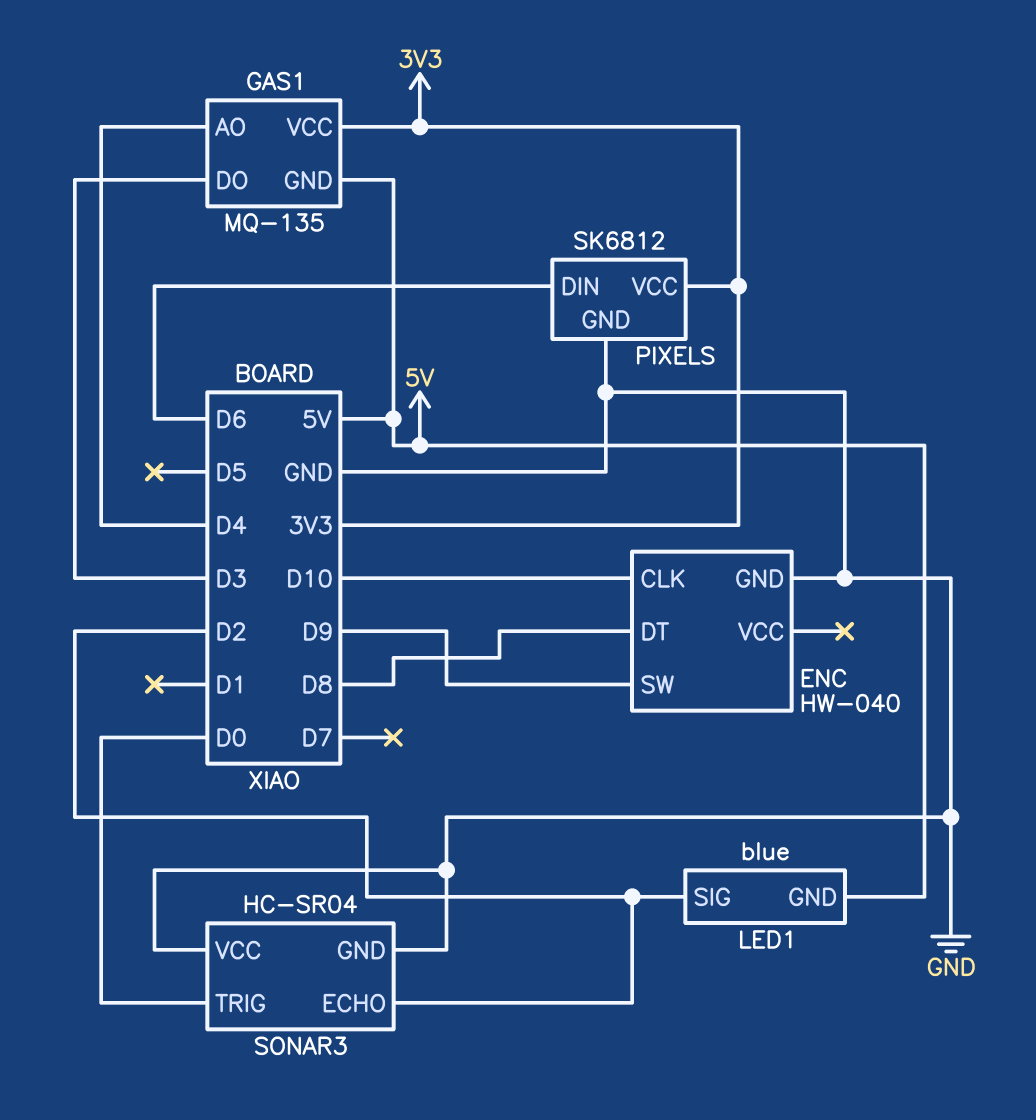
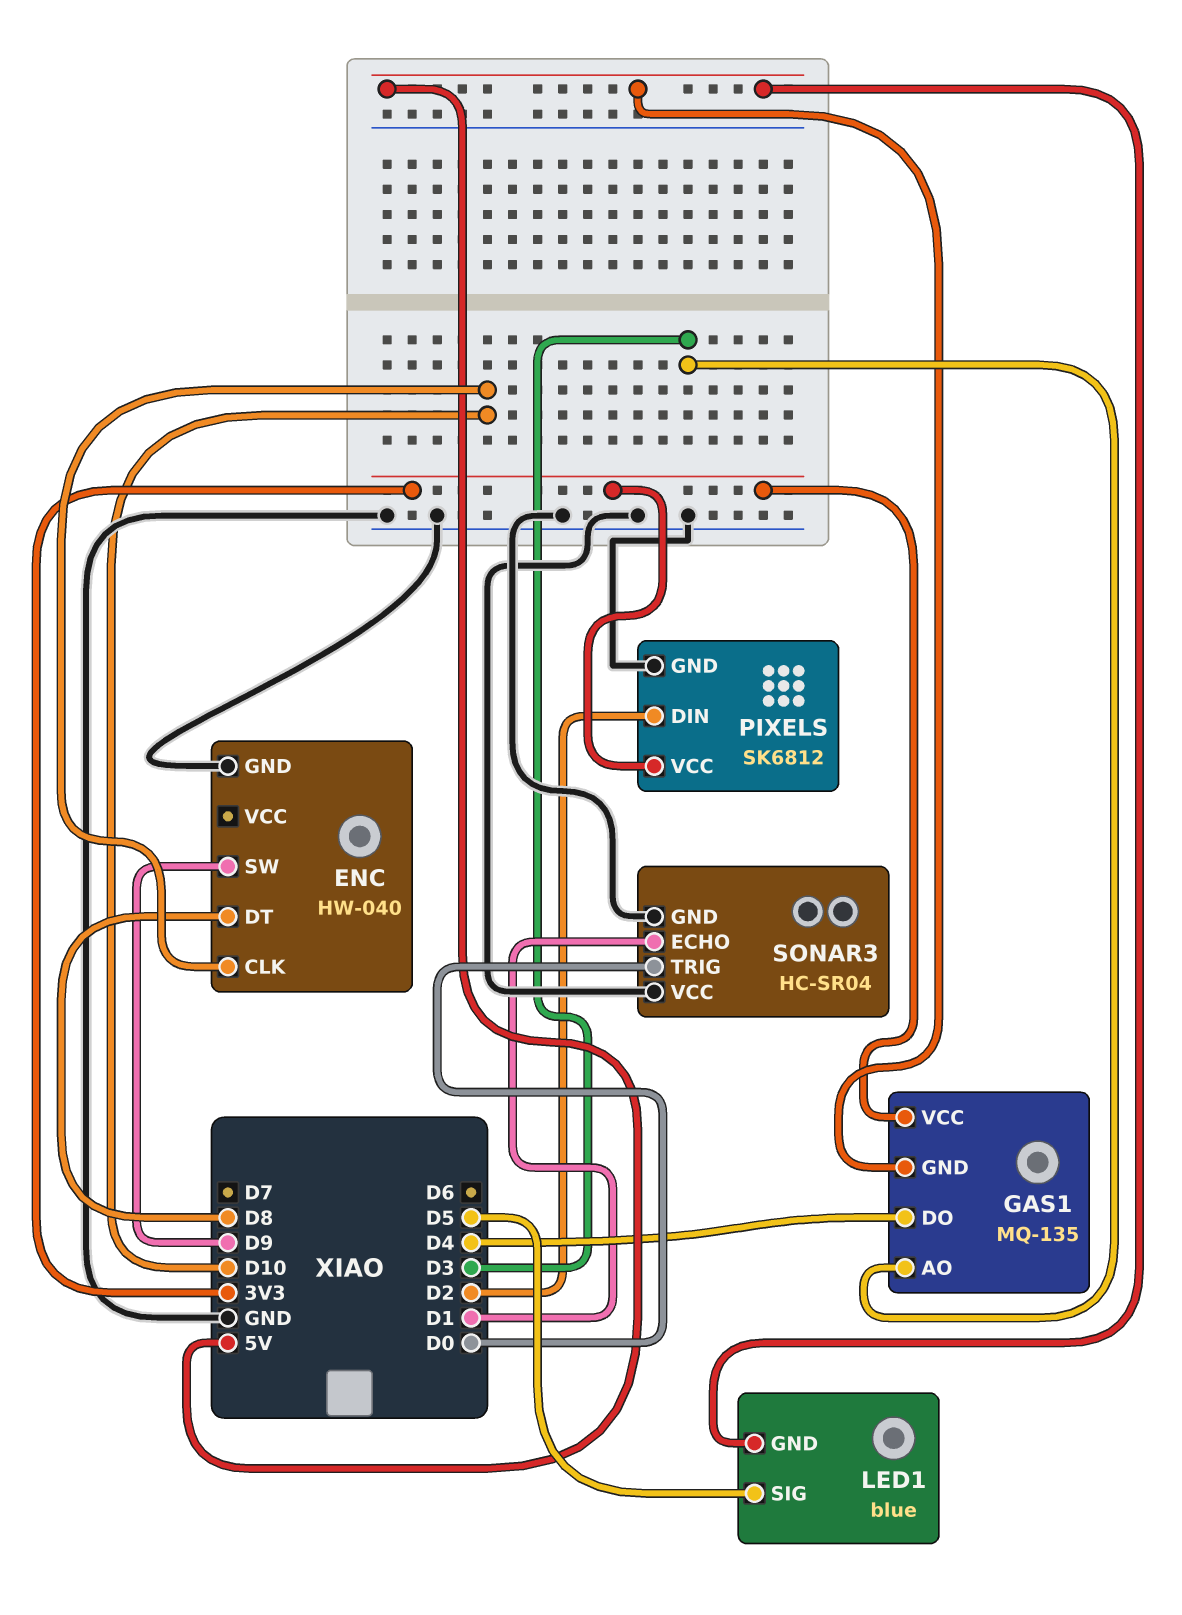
GAS1 pin AO: D4 -> D3
GAS1 pin DO: D3 -> D4
LED1 pin SIG: D2 -> D5
PIXELS pin DIN: D6 -> D2
SONAR3 pin ECHO: D2 -> D1

